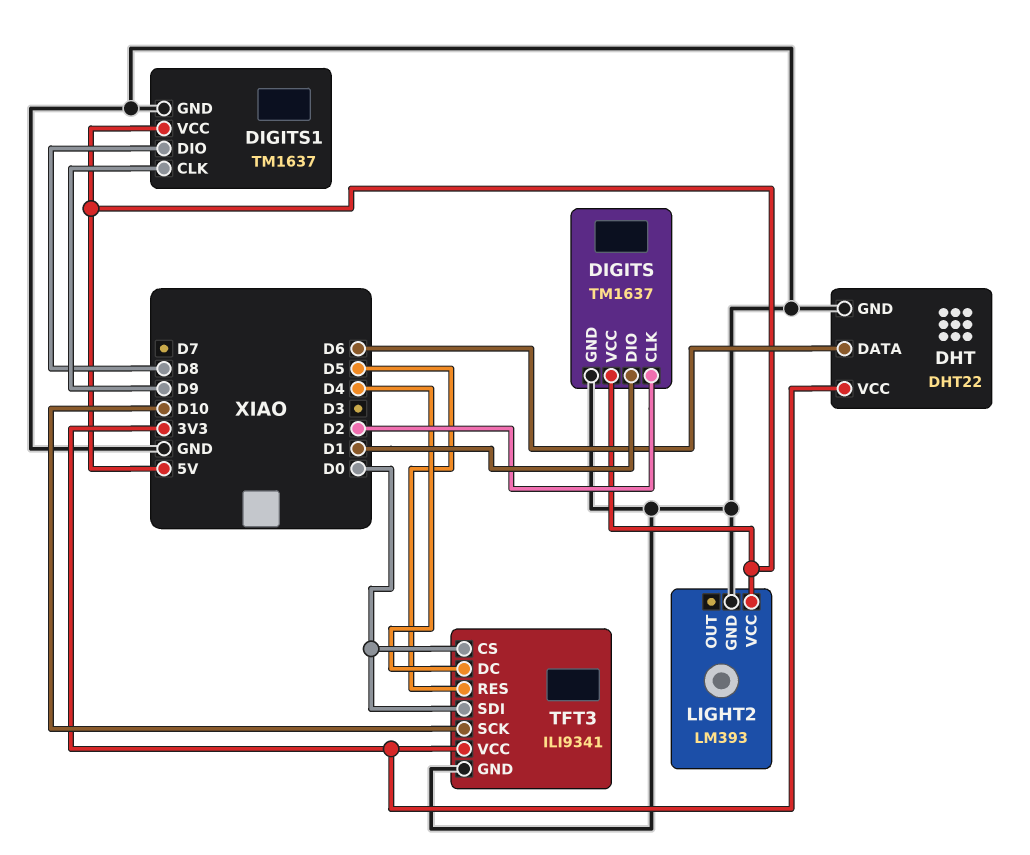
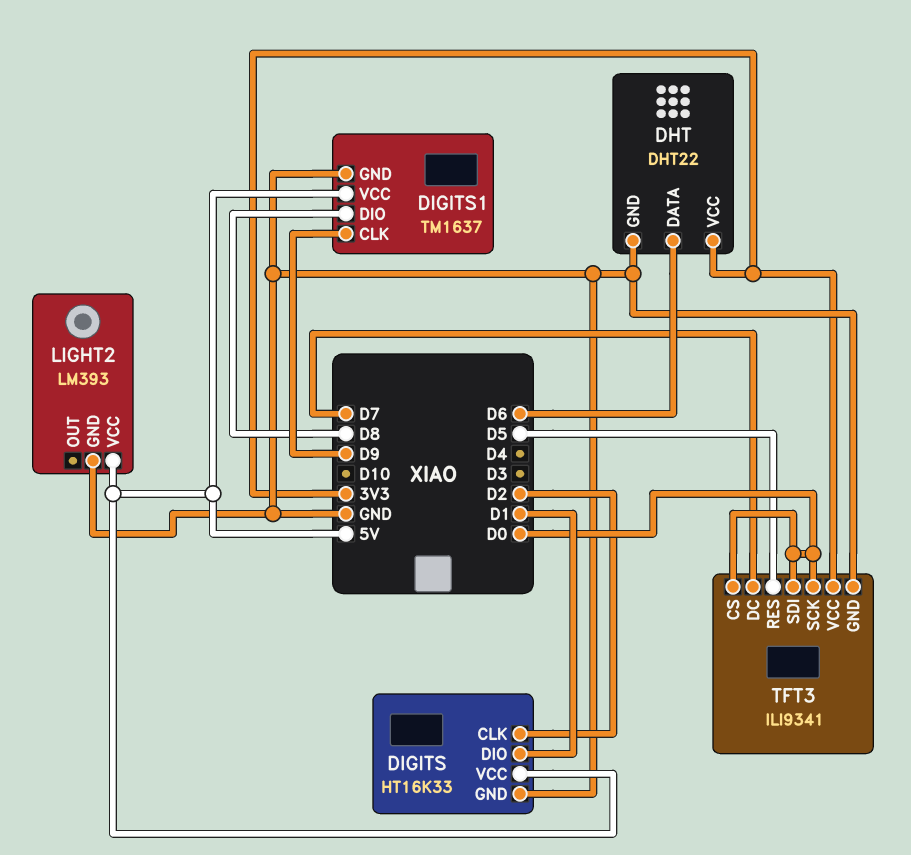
DIGITS: TM1637 -> HT16K33
TFT3 pin DC: D4 -> D7
TFT3 pin SCK: D10 -> D0

